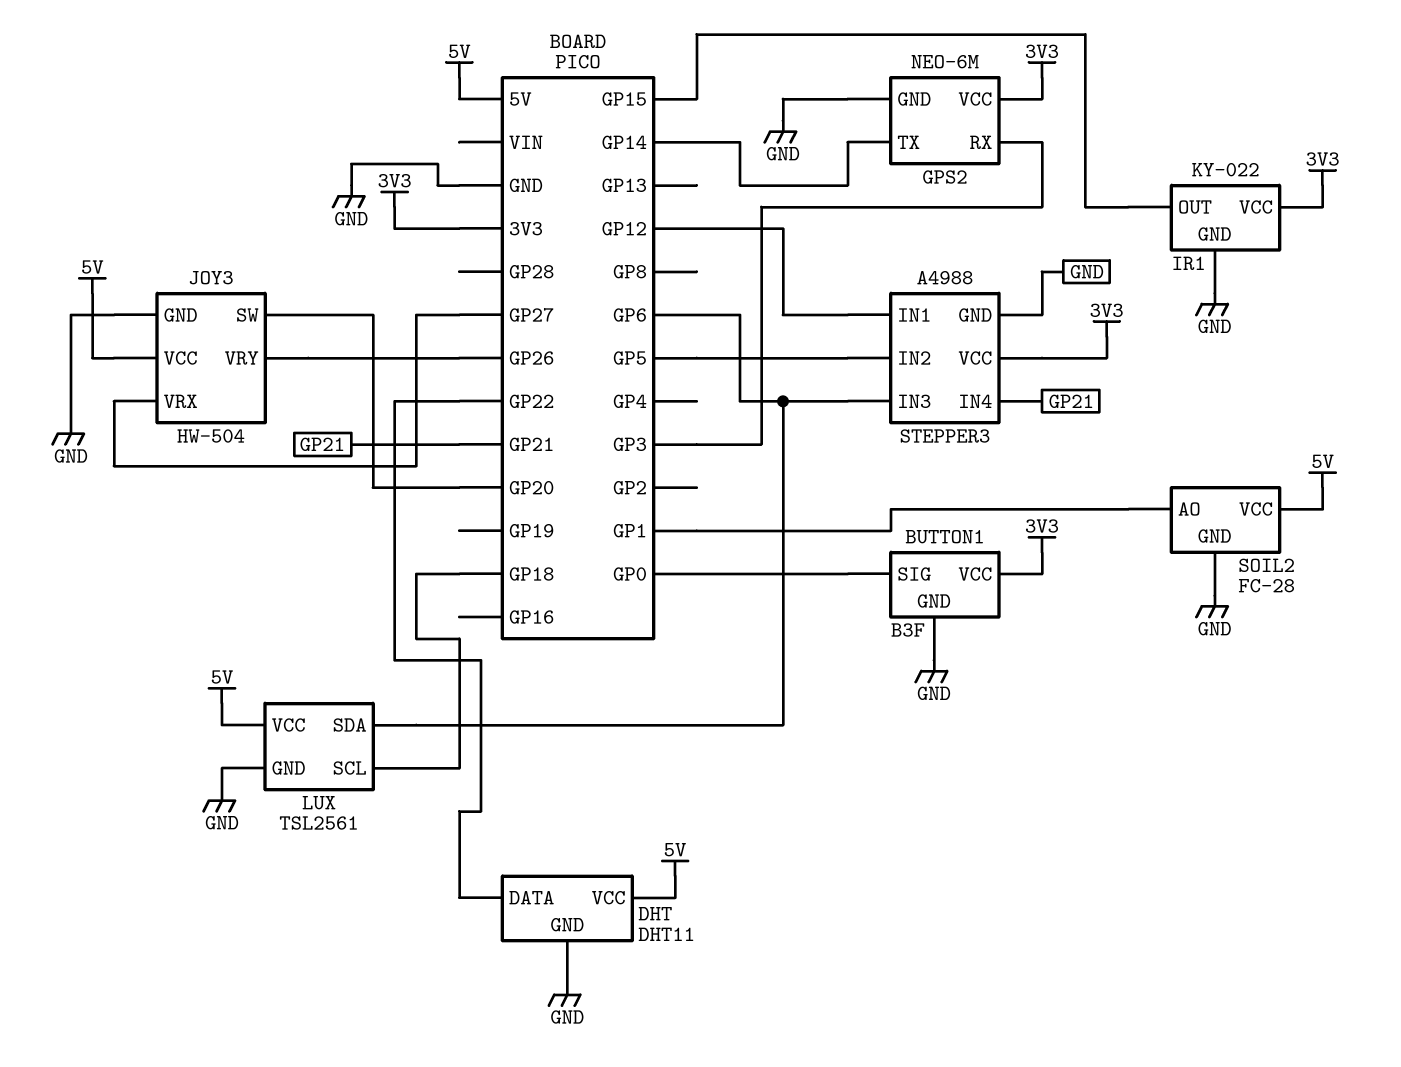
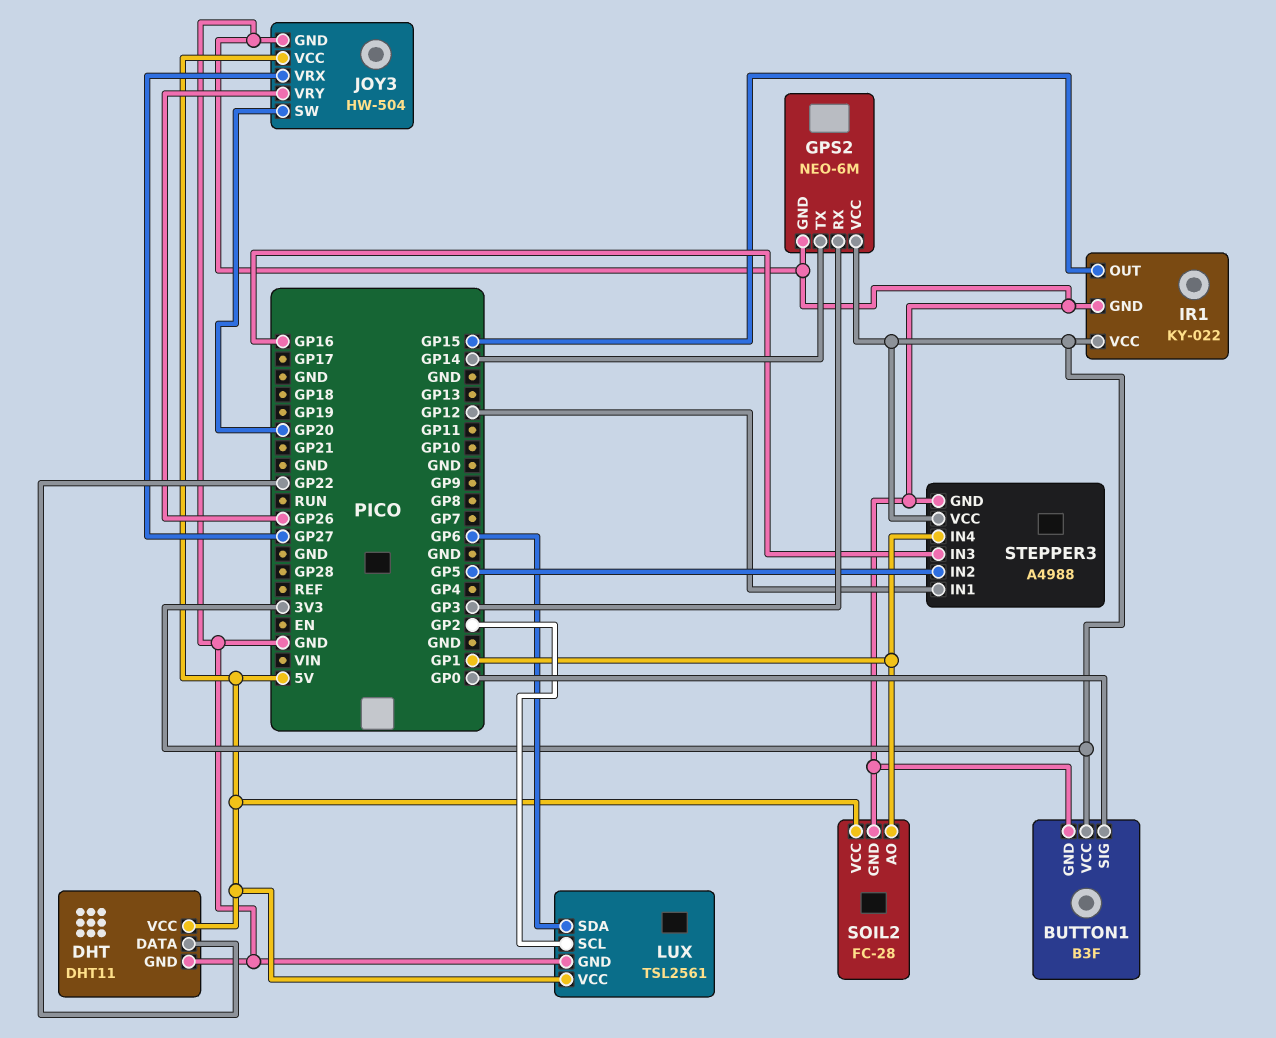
LUX pin SCL: GP18 -> GP2
STEPPER3 pin IN3: GP6 -> GP16
STEPPER3 pin IN4: GP21 -> GP1

